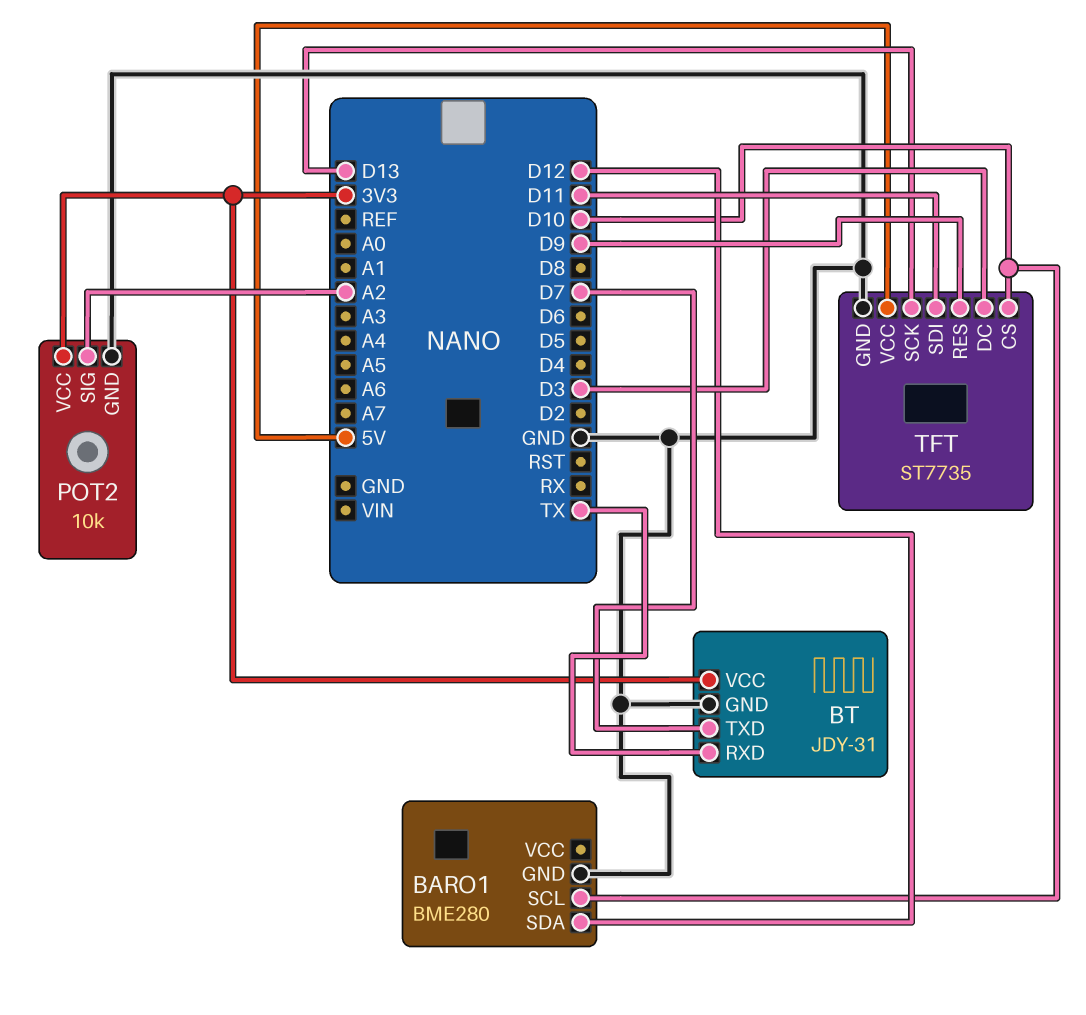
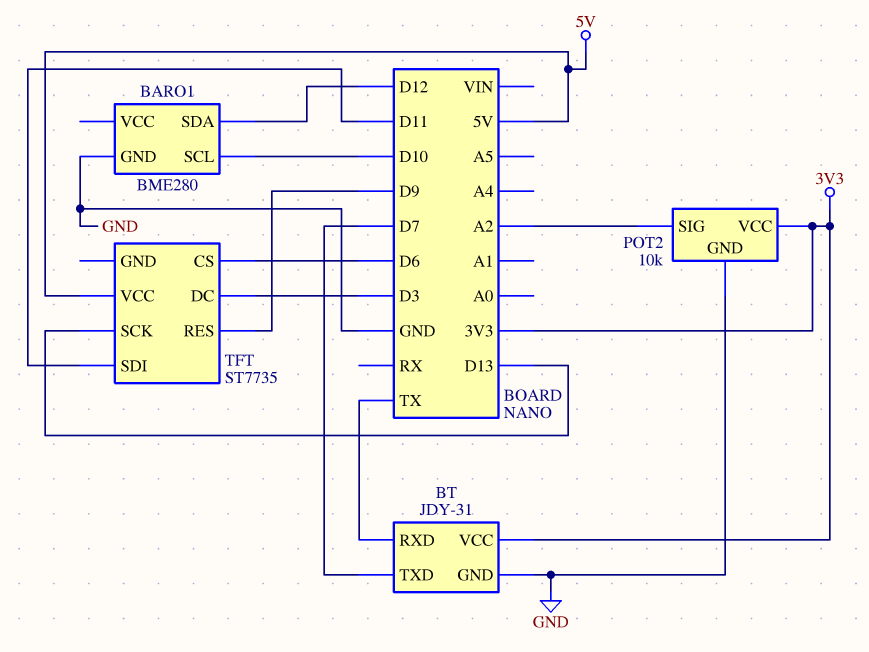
TFT pin CS: D10 -> D6
TFT pin GND: GND -> none

